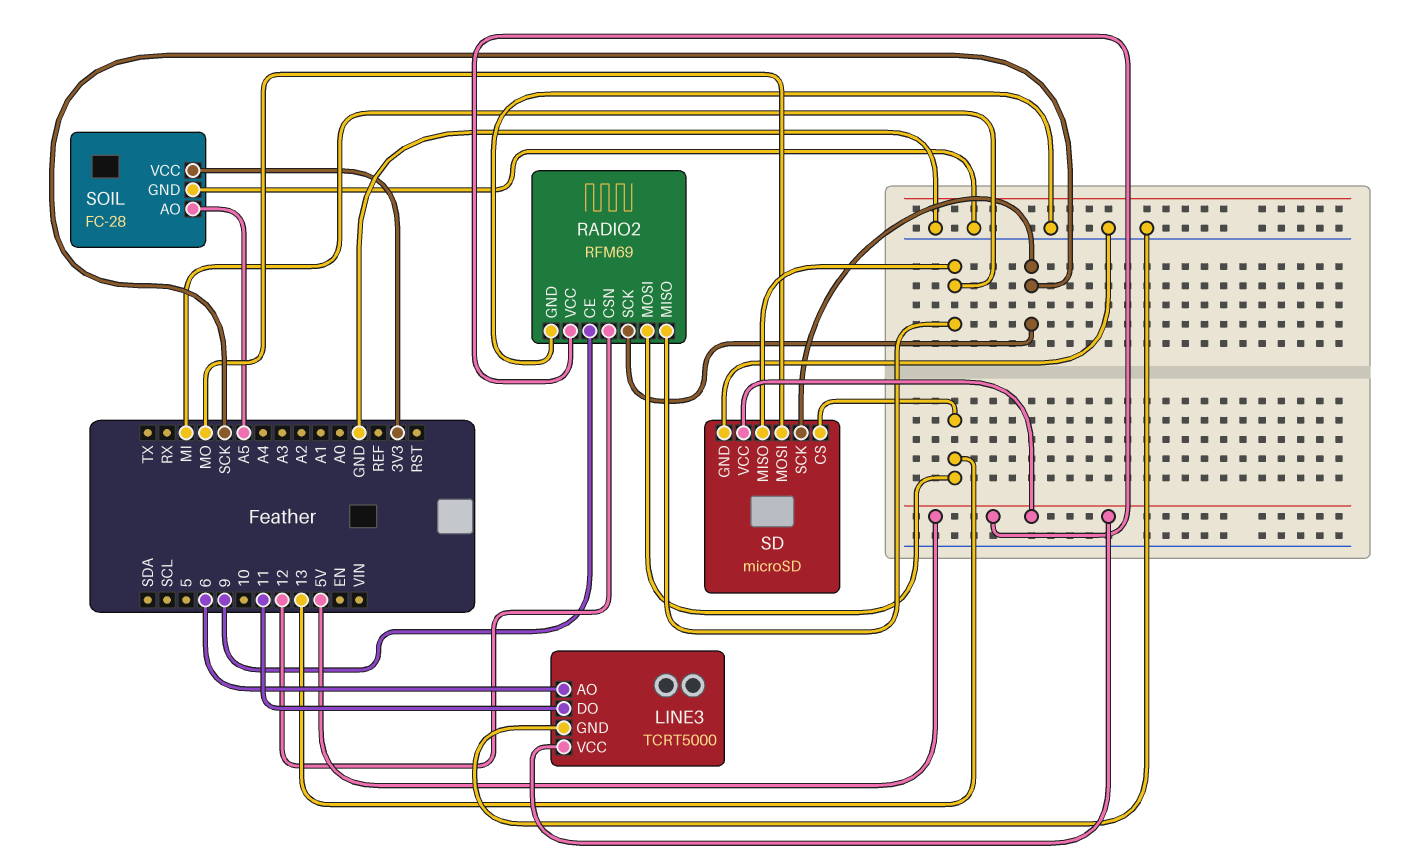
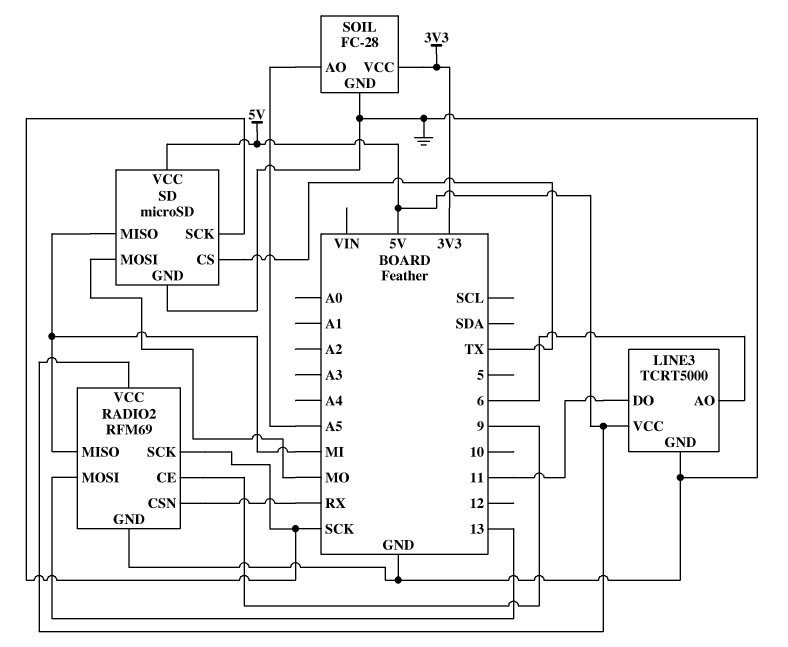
RADIO2 pin CSN: 12 -> RX
SD pin CS: 13 -> TX

